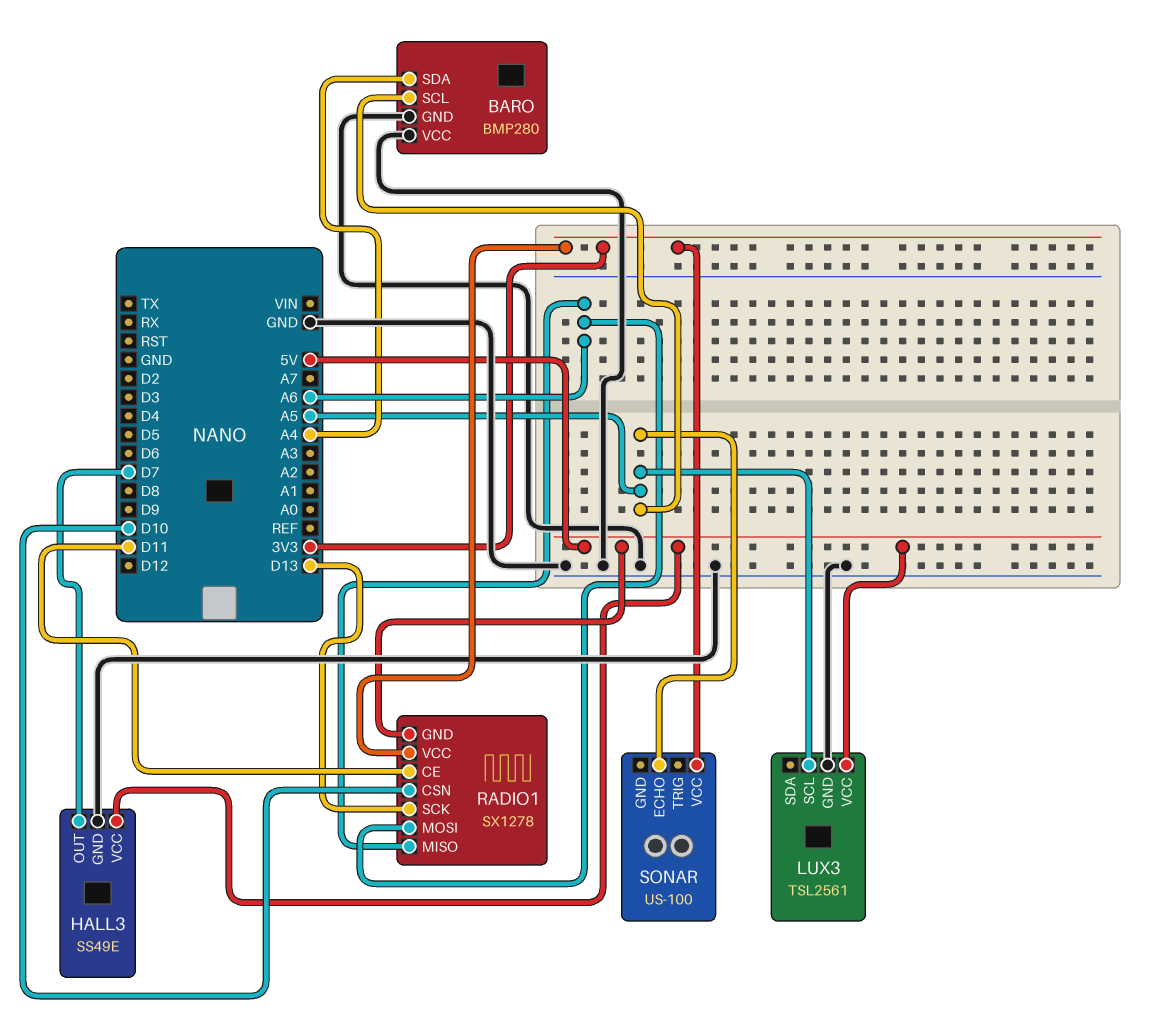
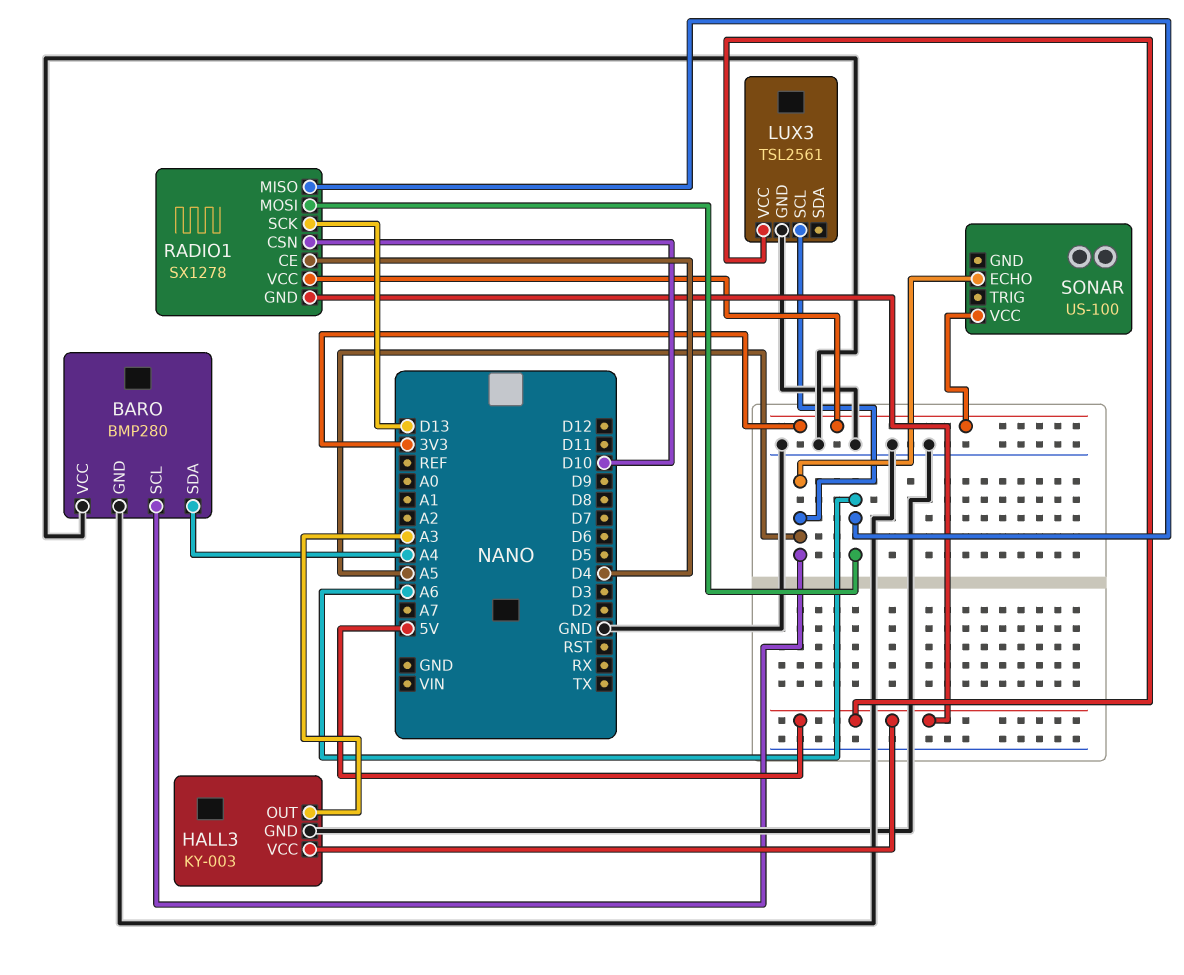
HALL3: SS49E -> KY-003
HALL3 pin OUT: D7 -> A3
RADIO1 pin CE: D11 -> D4

